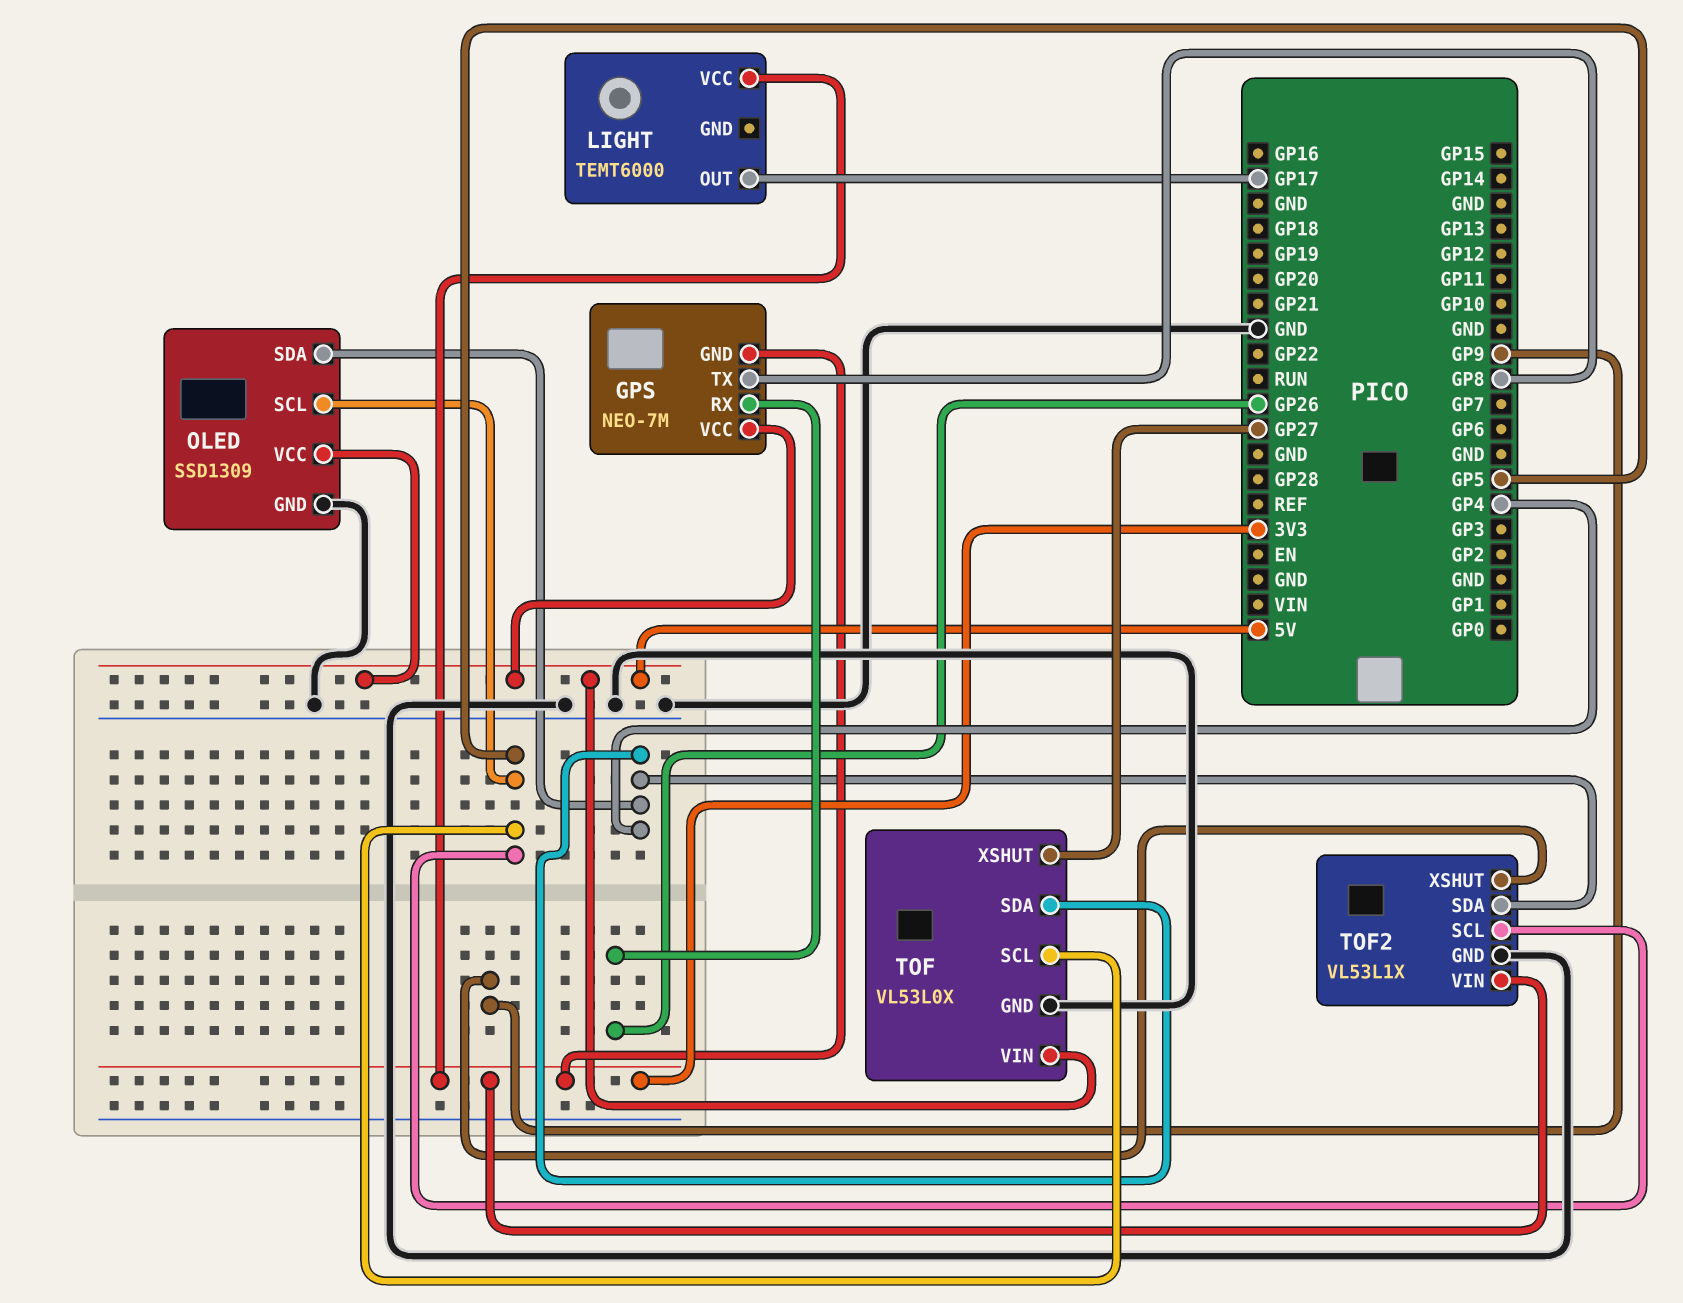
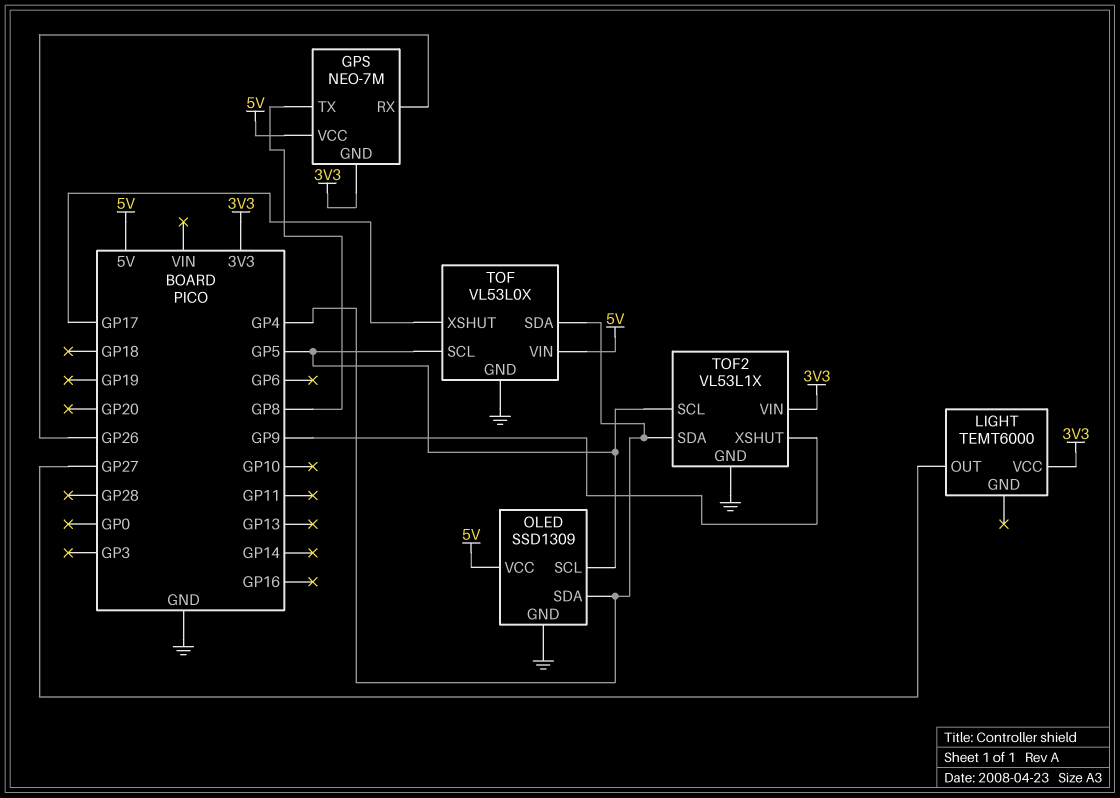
LIGHT pin OUT: GP17 -> GP27
TOF pin XSHUT: GP27 -> GP17

